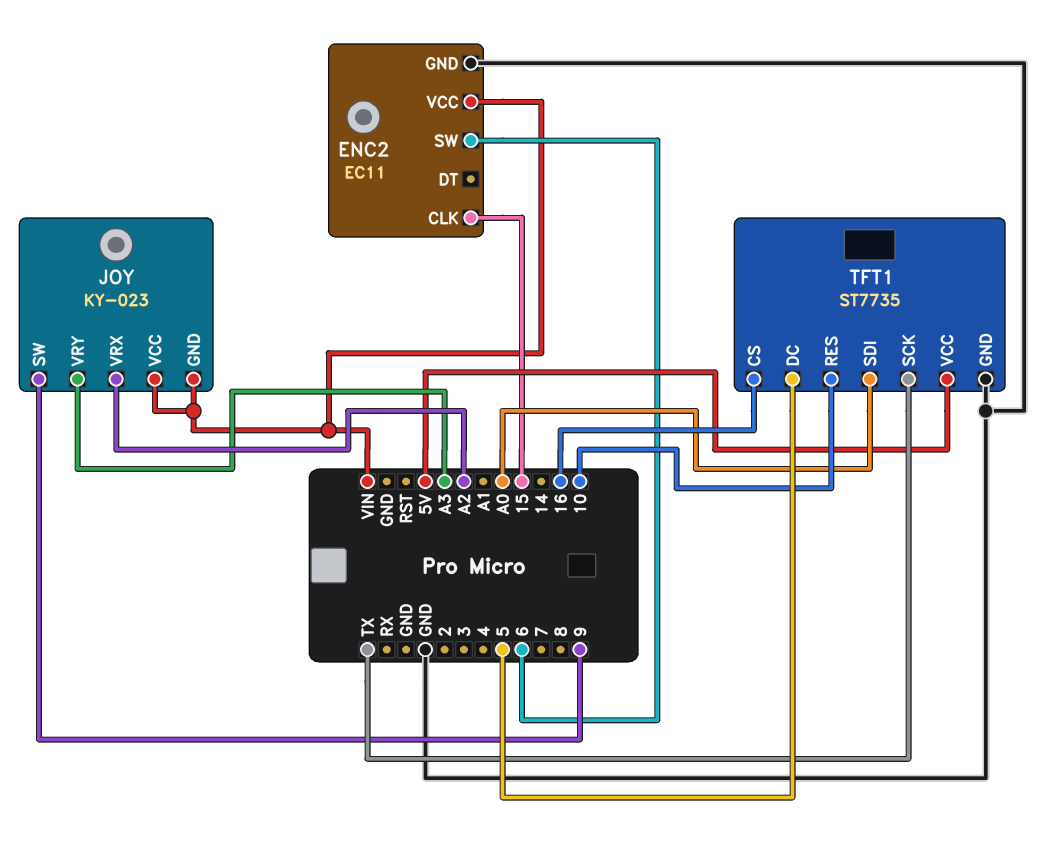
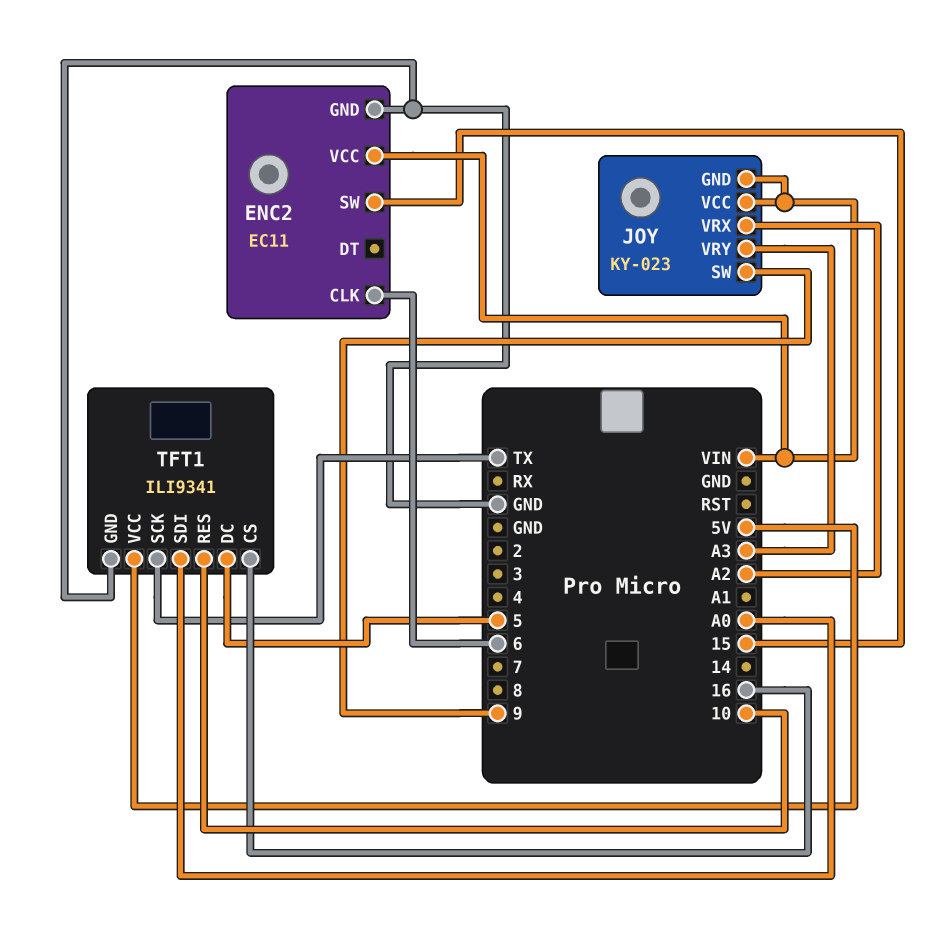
ENC2 pin CLK: 15 -> 6
ENC2 pin SW: 6 -> 15
TFT1: ST7735 -> ILI9341

